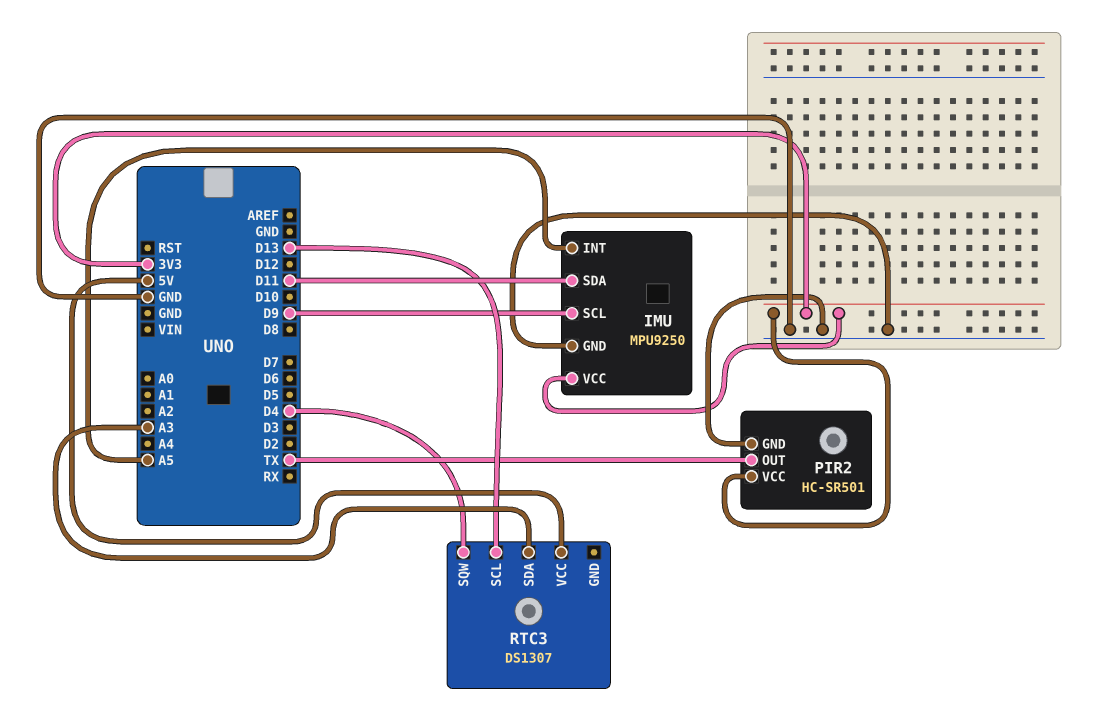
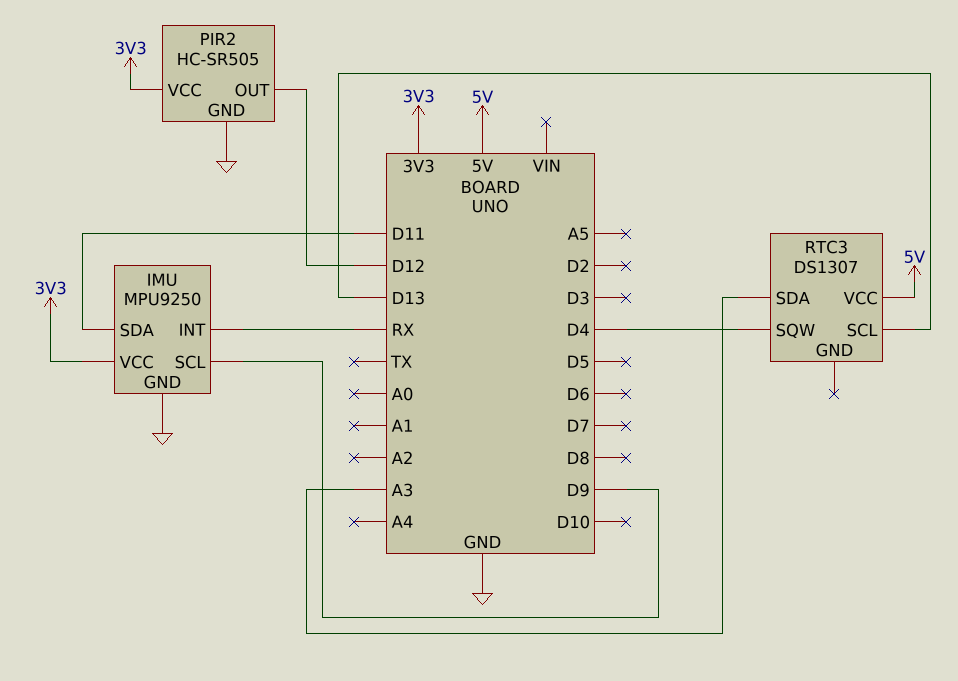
IMU pin INT: A5 -> RX
PIR2: HC-SR501 -> HC-SR505
PIR2 pin OUT: TX -> D12

